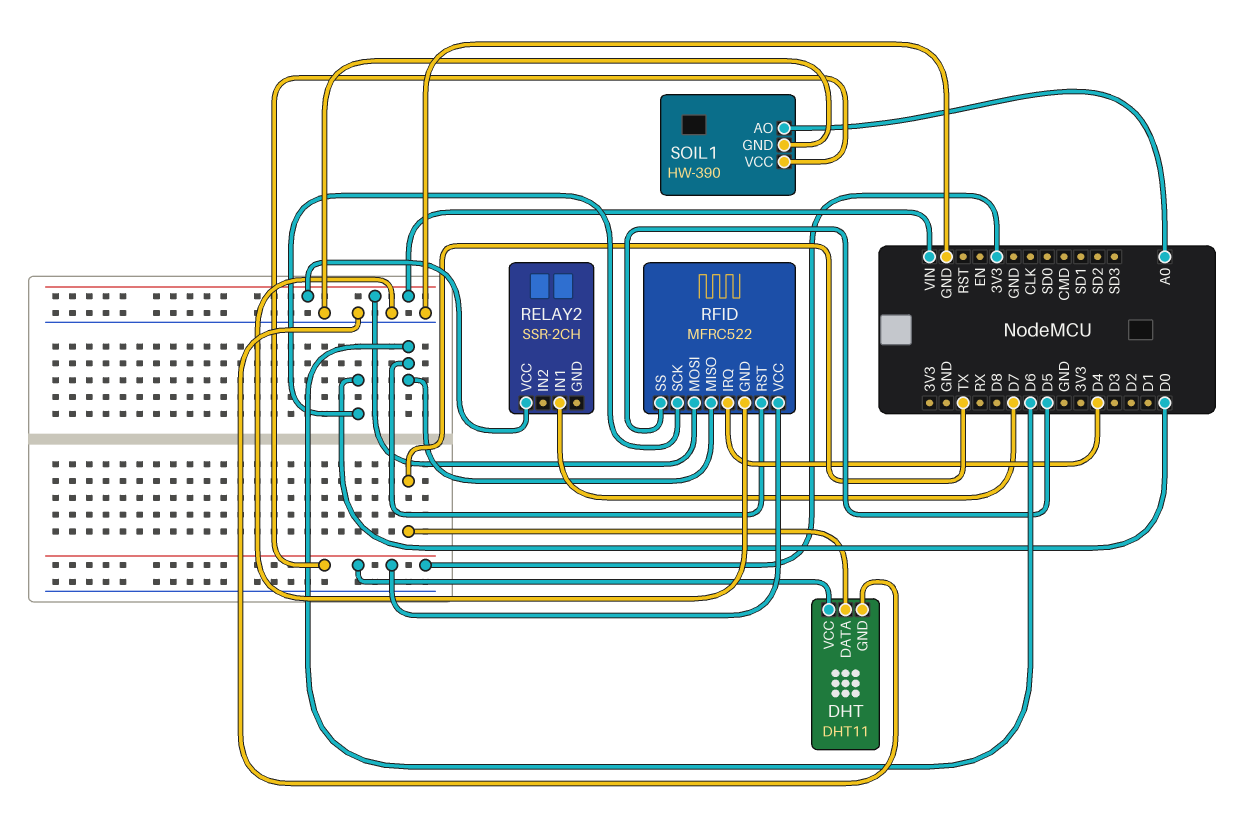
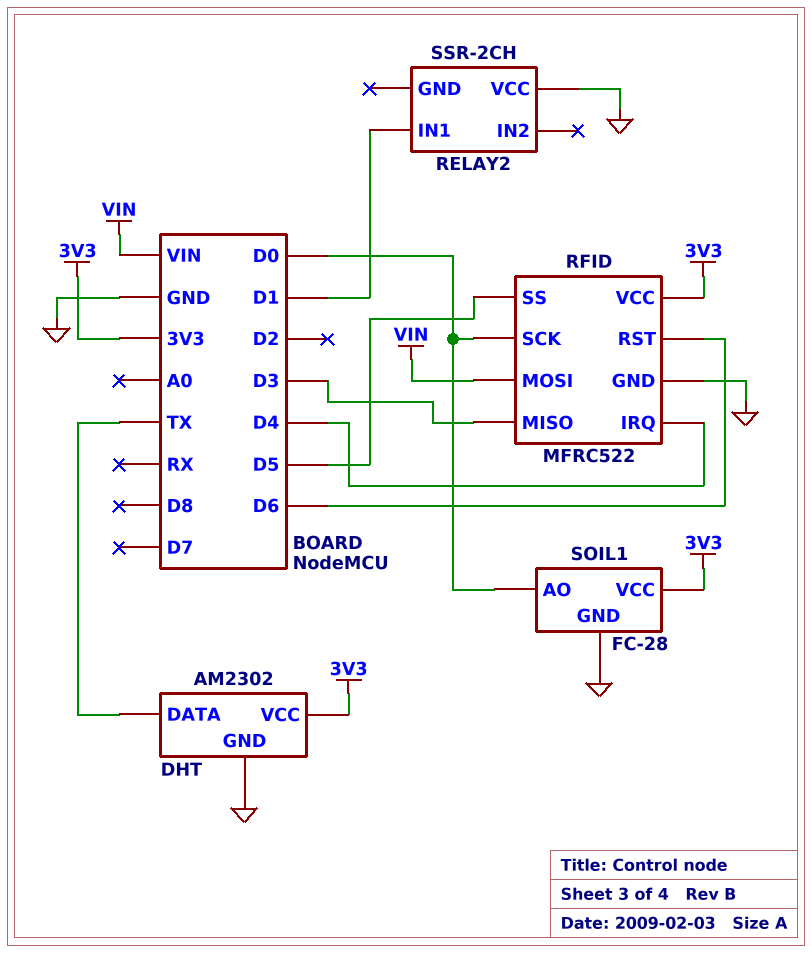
DHT: DHT11 -> AM2302
RELAY2 pin IN1: D7 -> D1
RELAY2 pin VCC: VIN -> GND
RFID pin MISO: D6 -> D3
SOIL1: HW-390 -> FC-28
SOIL1 pin AO: A0 -> D0

